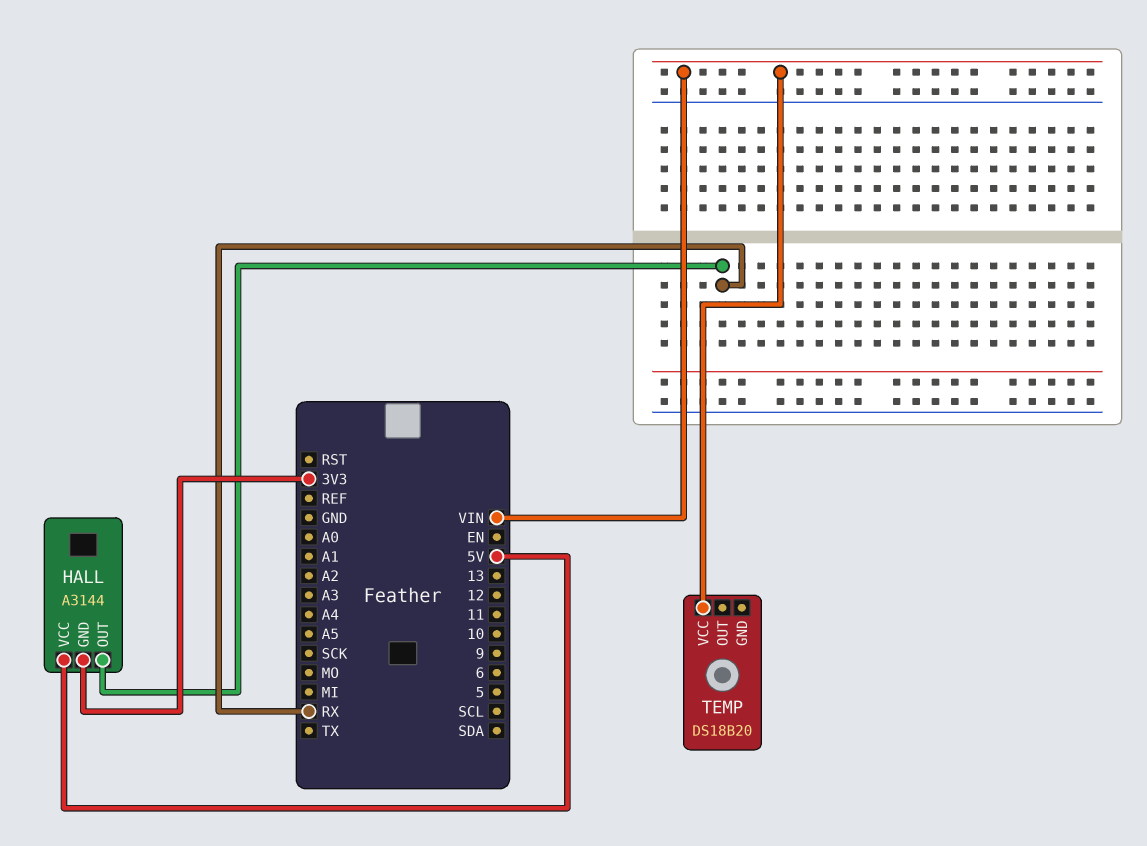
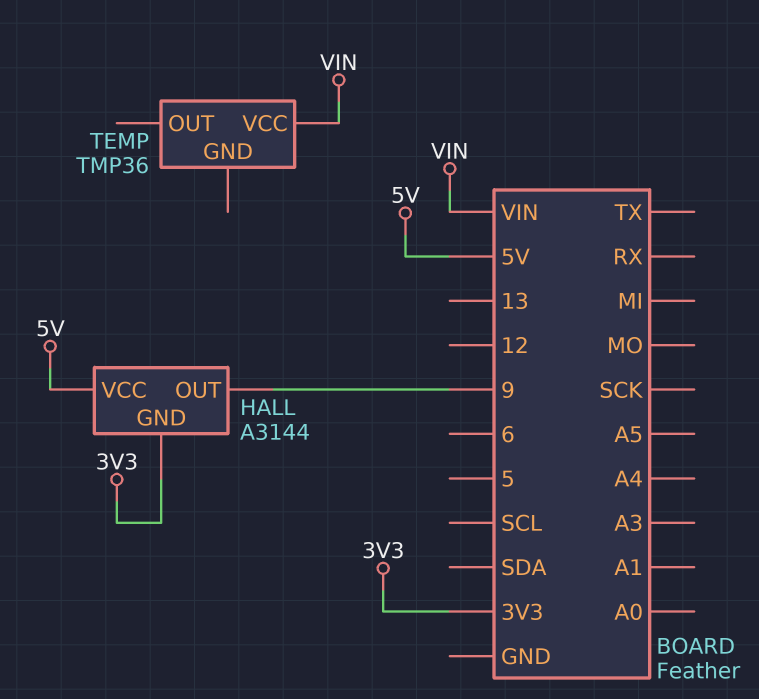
HALL pin OUT: RX -> 9
TEMP: DS18B20 -> TMP36

